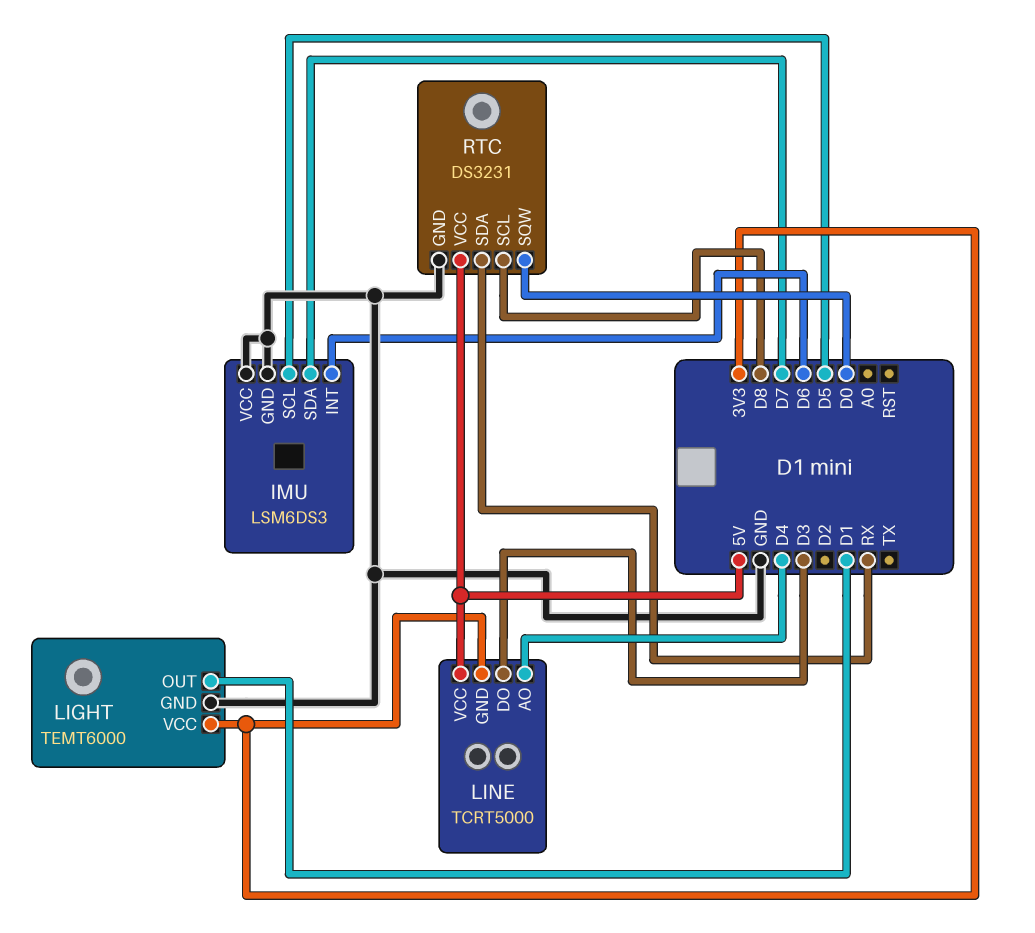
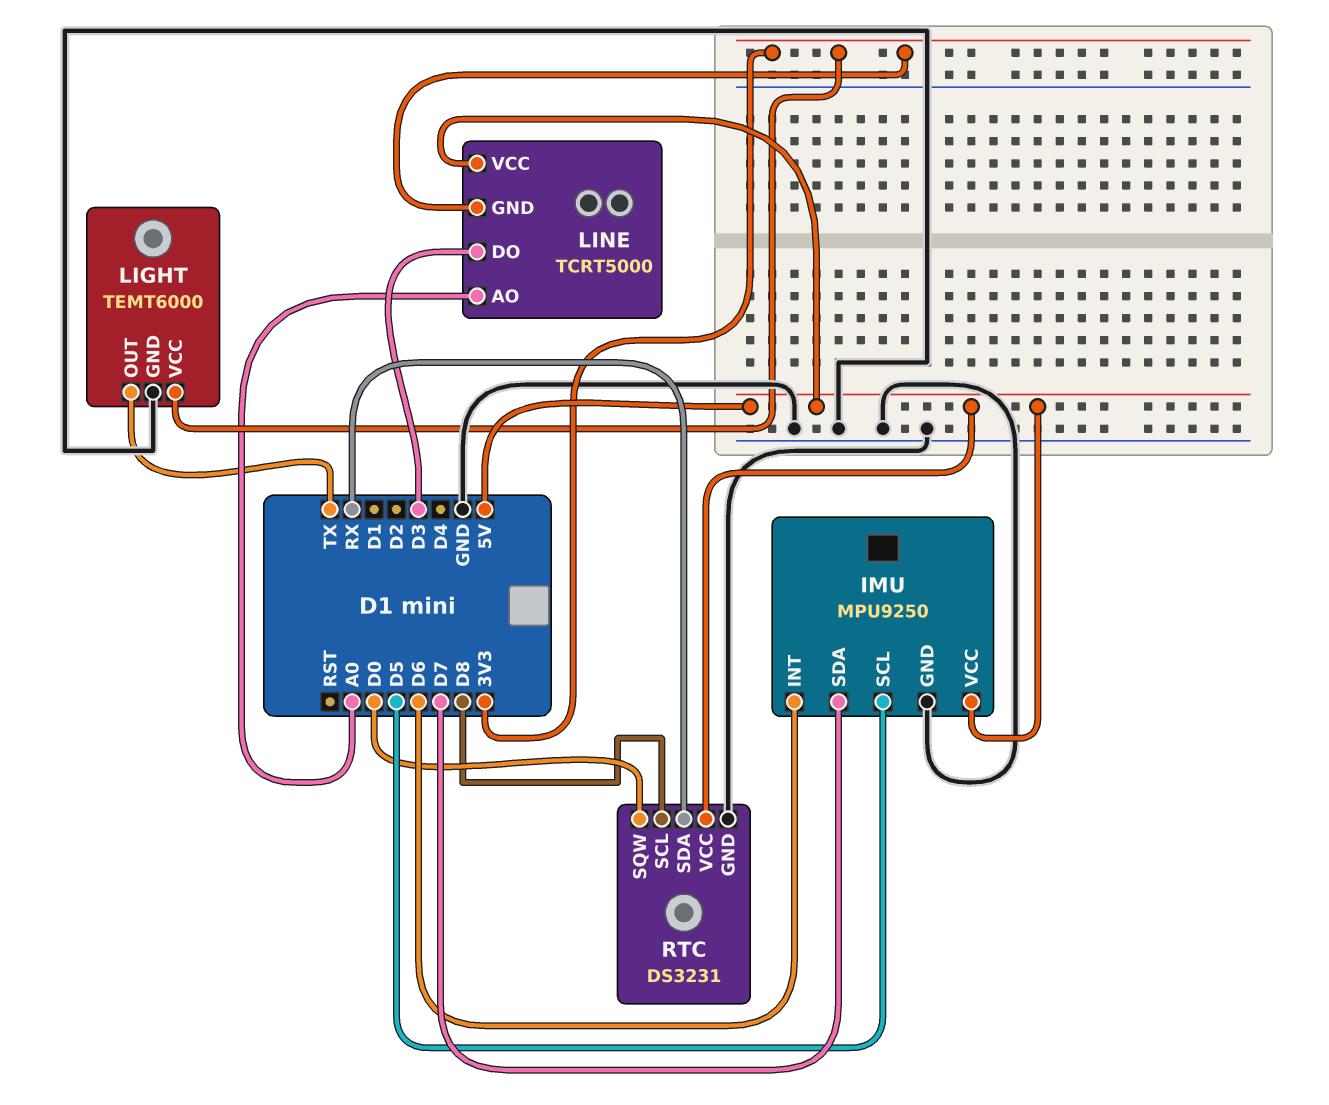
IMU: LSM6DS3 -> MPU9250
IMU pin VCC: GND -> 5V
LIGHT pin OUT: D1 -> TX
LINE pin AO: D4 -> A0

